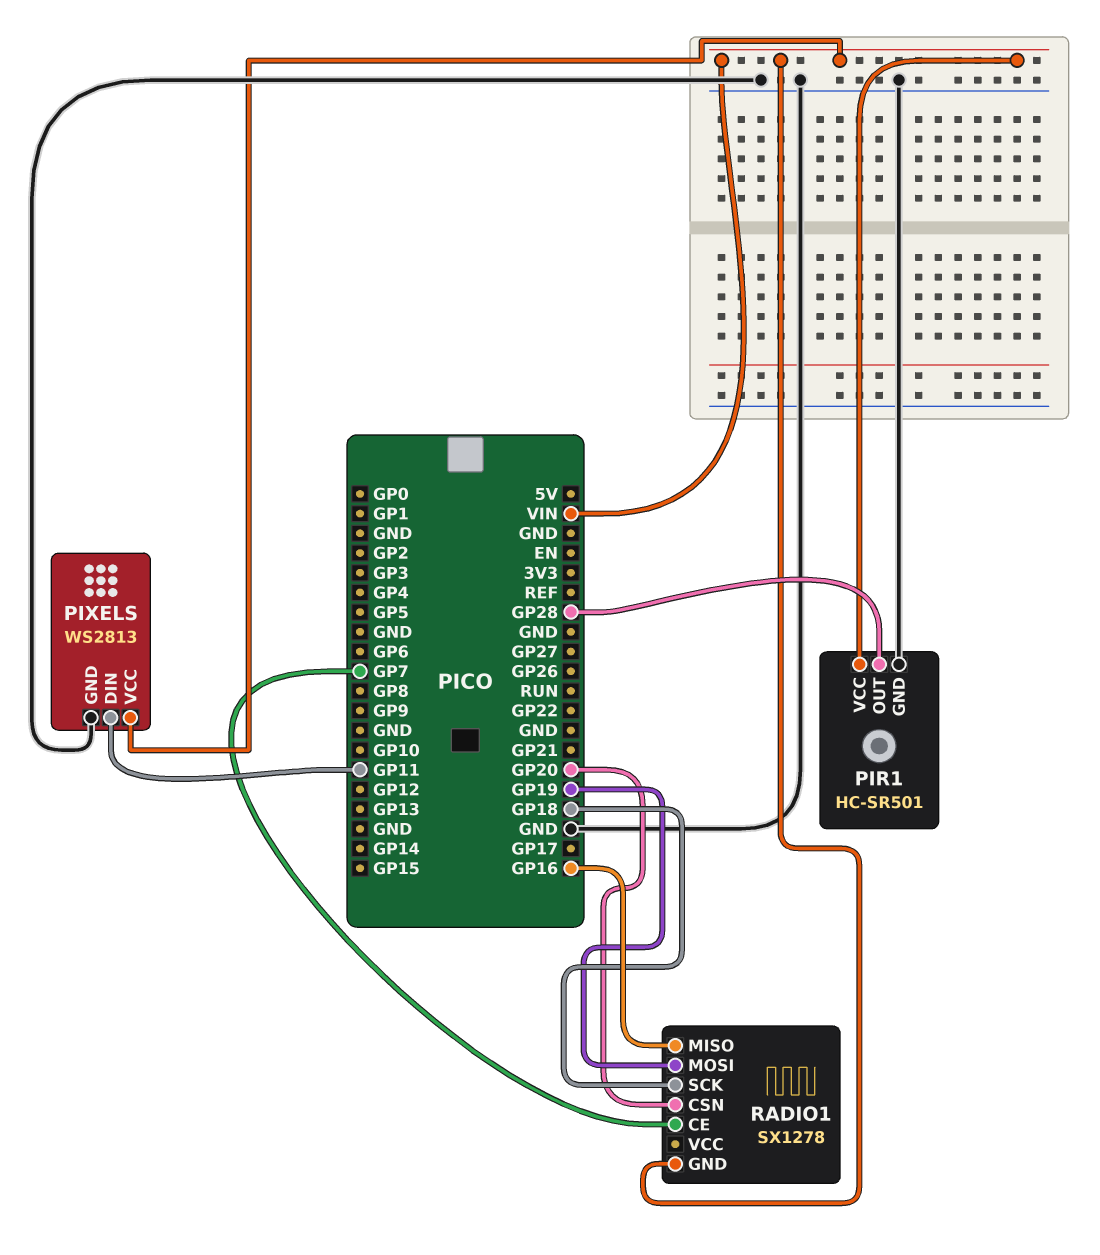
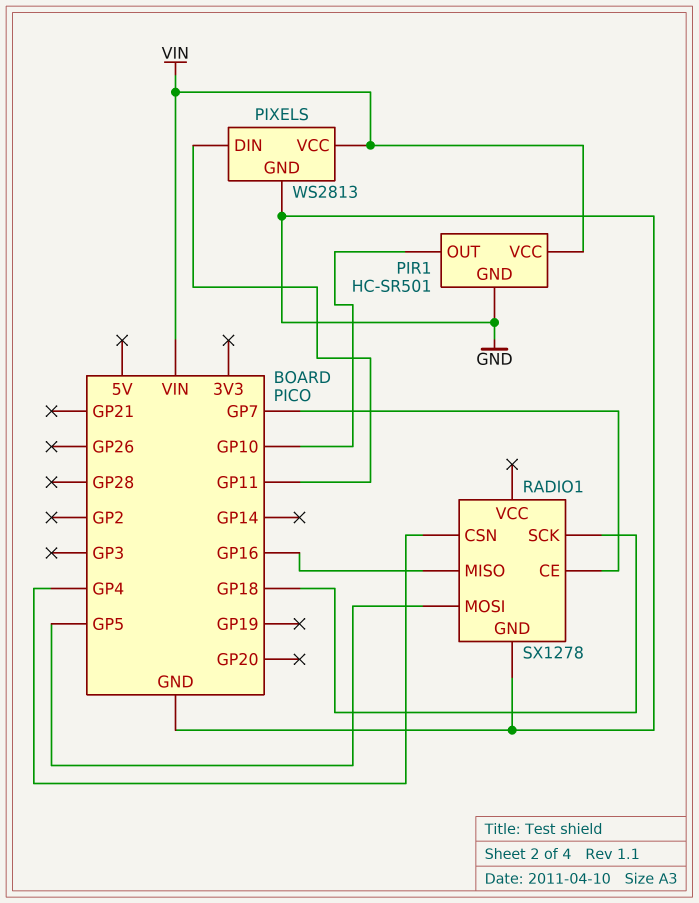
PIR1 pin OUT: GP28 -> GP10
RADIO1 pin CSN: GP20 -> GP4
RADIO1 pin GND: VIN -> GND
RADIO1 pin MOSI: GP19 -> GP5

